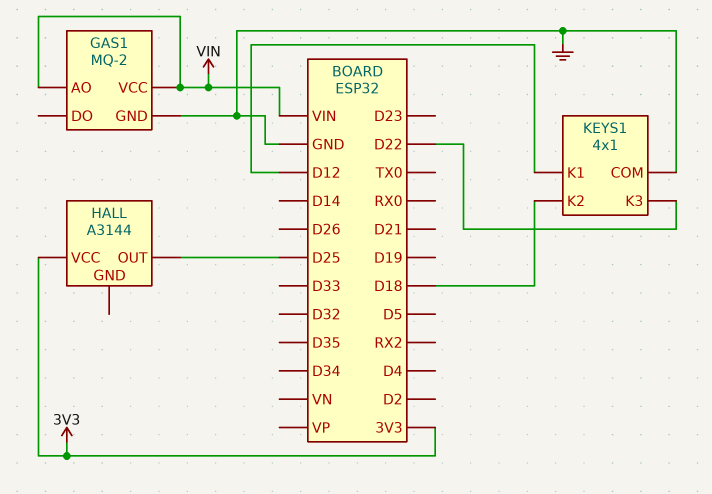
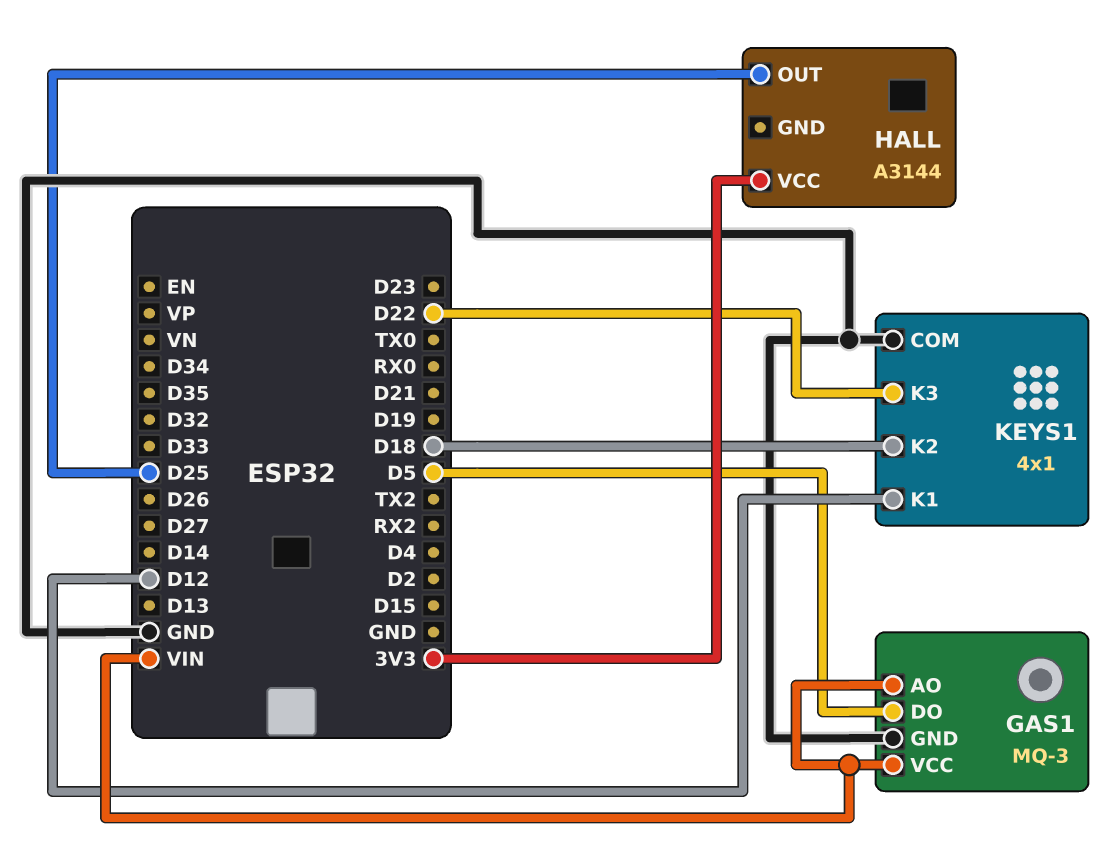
GAS1: MQ-2 -> MQ-3
GAS1 pin DO: none -> D5

